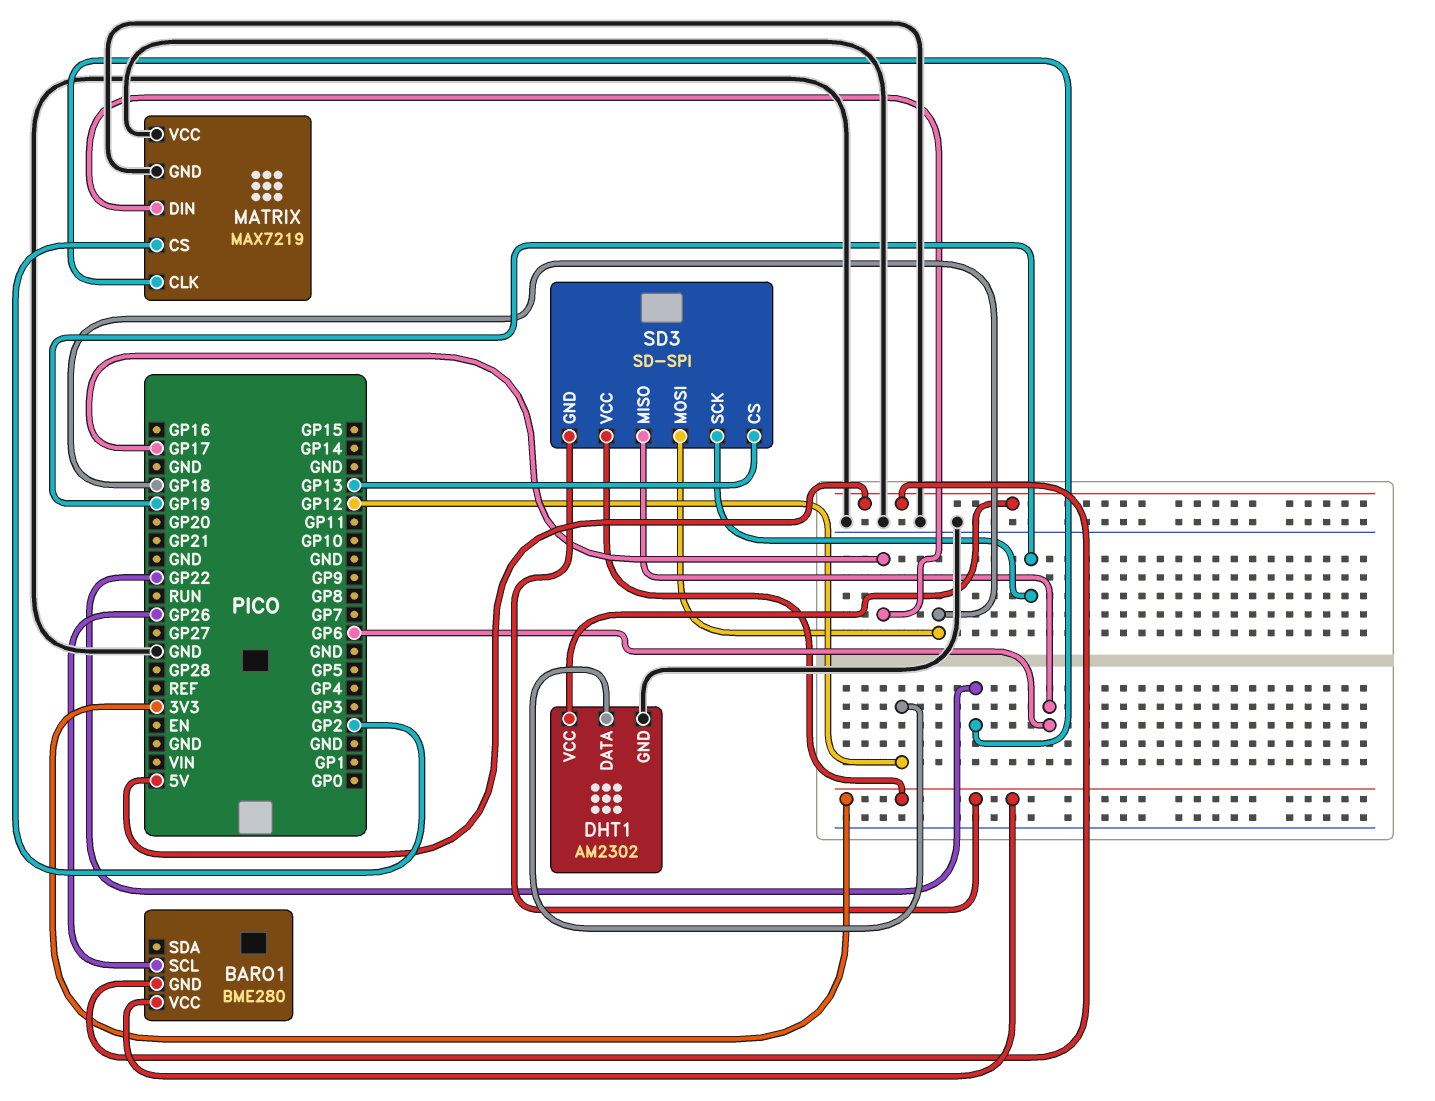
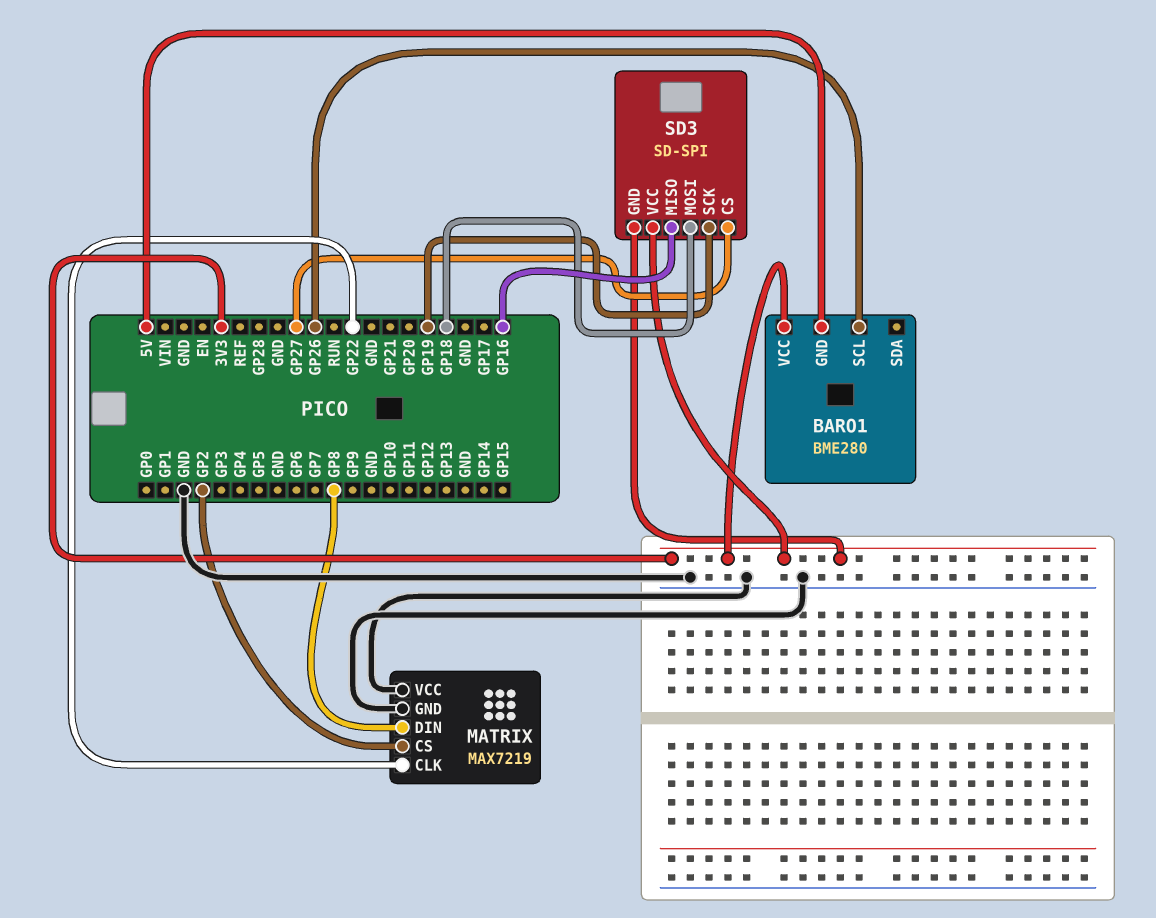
DHT1: AM2302 -> none
DHT1 pin DATA: GP12 -> none
DHT1 pin GND: GND -> none
DHT1 pin VCC: 5V -> none
MATRIX pin DIN: GP17 -> GP8
SD3 pin CS: GP13 -> GP27
SD3 pin MISO: GP6 -> GP16

